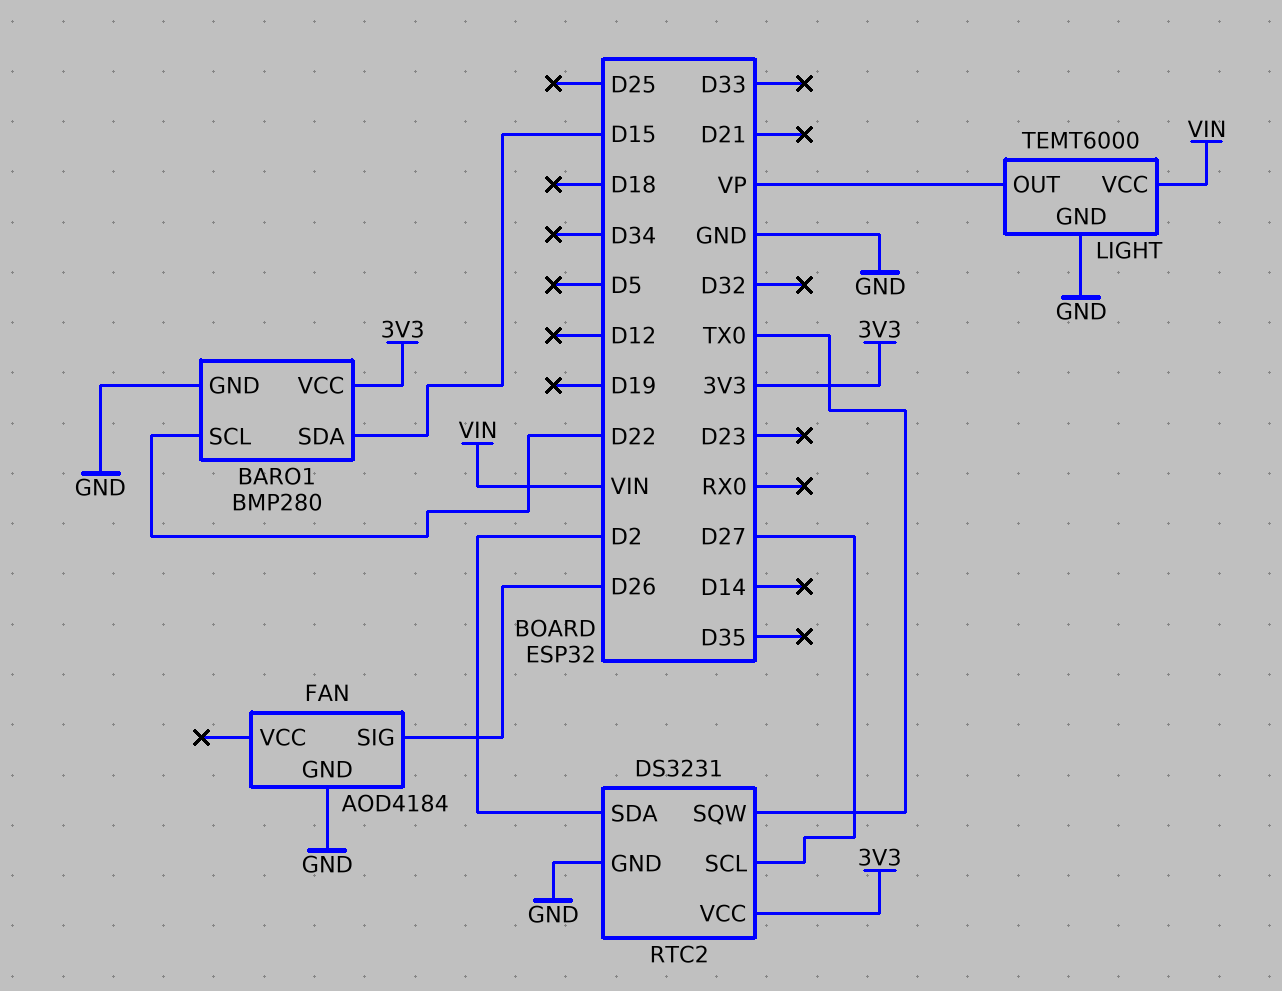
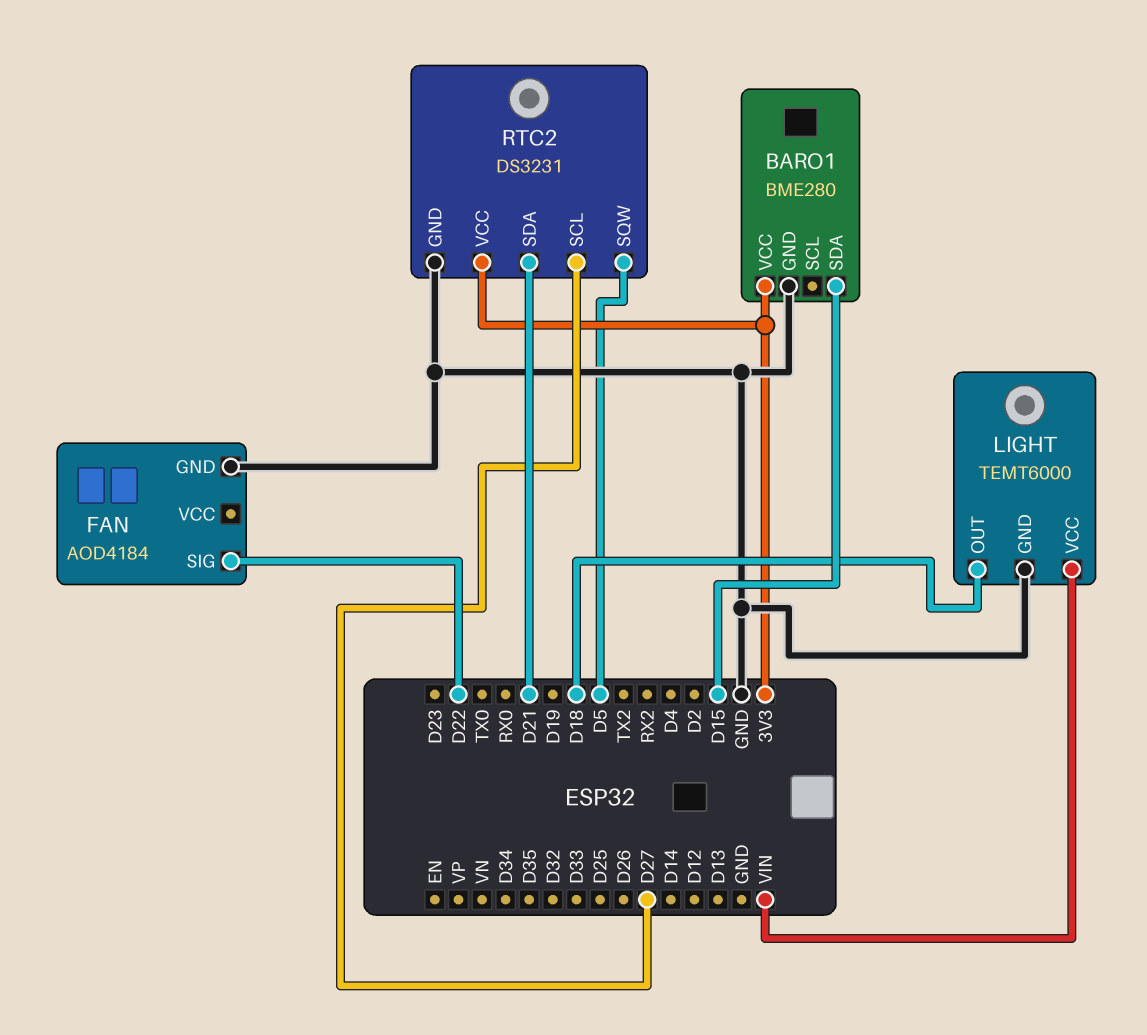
BARO1: BMP280 -> BME280
BARO1 pin SCL: D22 -> none
FAN pin SIG: D26 -> D22
LIGHT pin OUT: VP -> D18
RTC2 pin SDA: D2 -> D21
RTC2 pin SQW: TX0 -> D5

